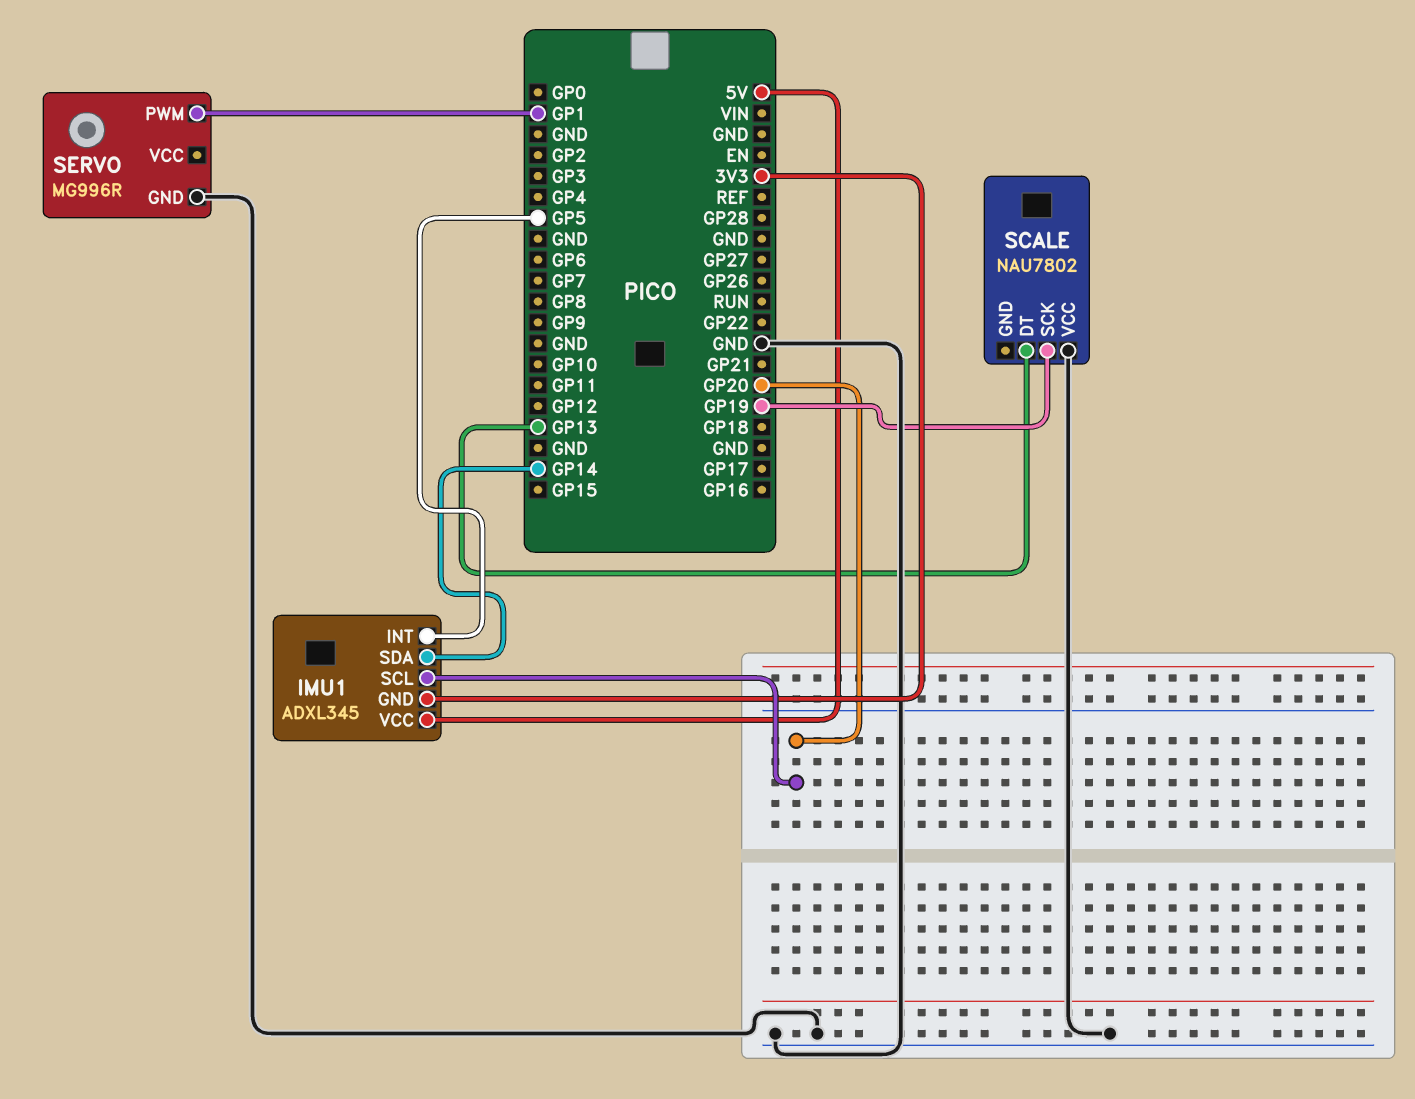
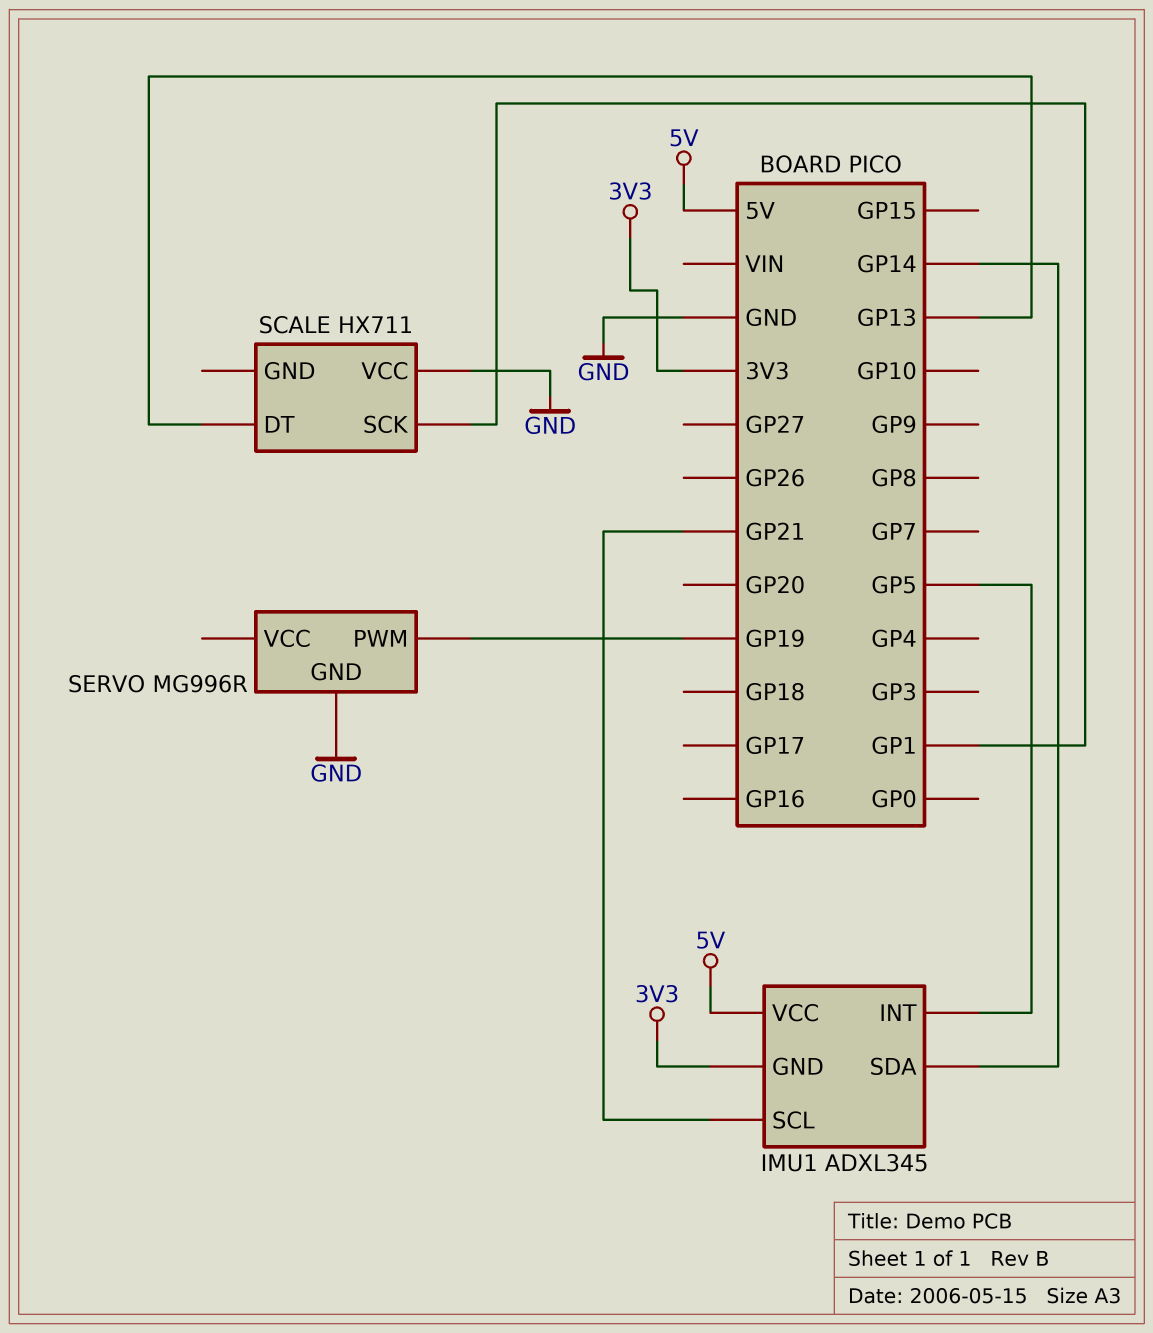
IMU1 pin SCL: GP20 -> GP21
SCALE: NAU7802 -> HX711
SCALE pin SCK: GP19 -> GP1
SERVO pin PWM: GP1 -> GP19

